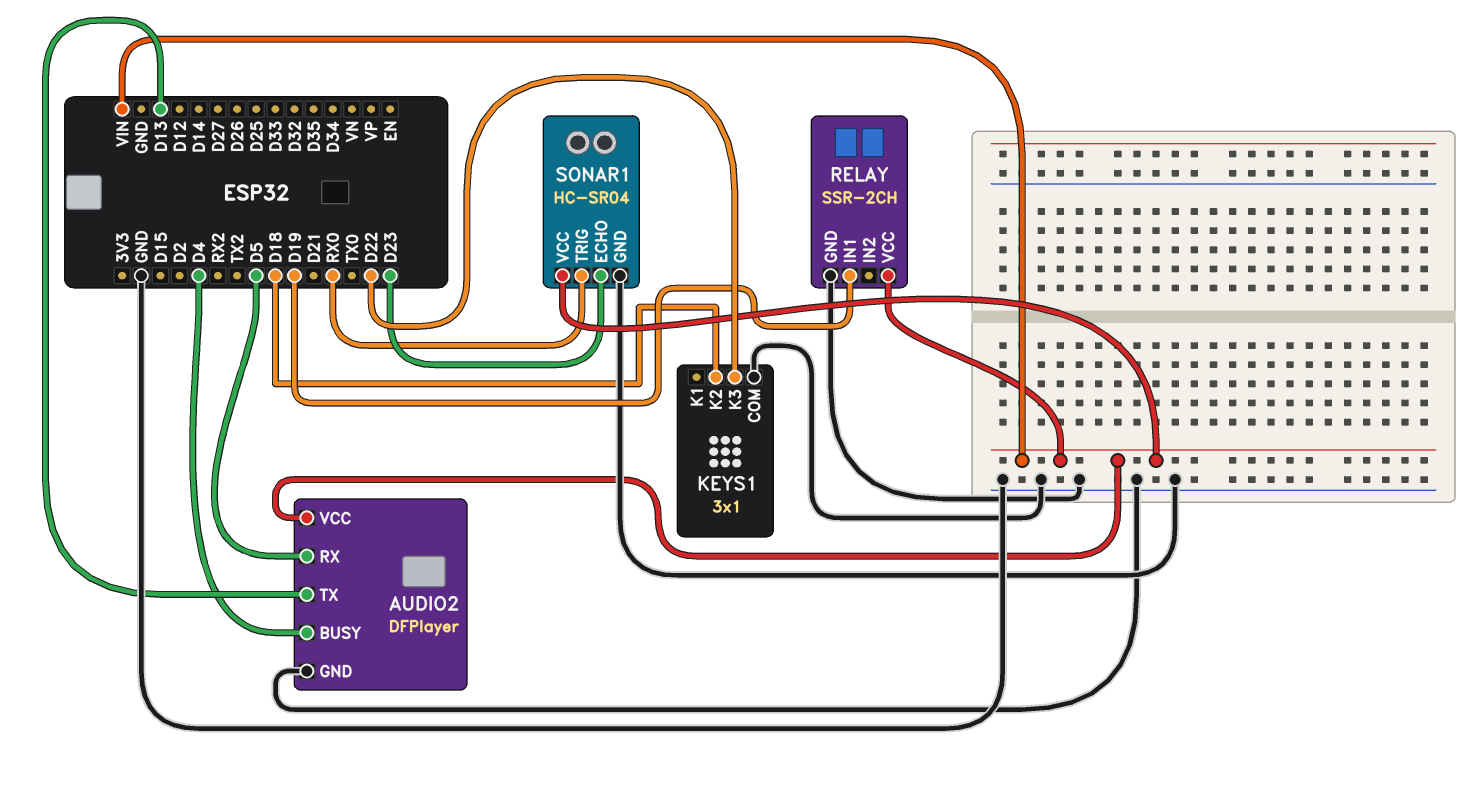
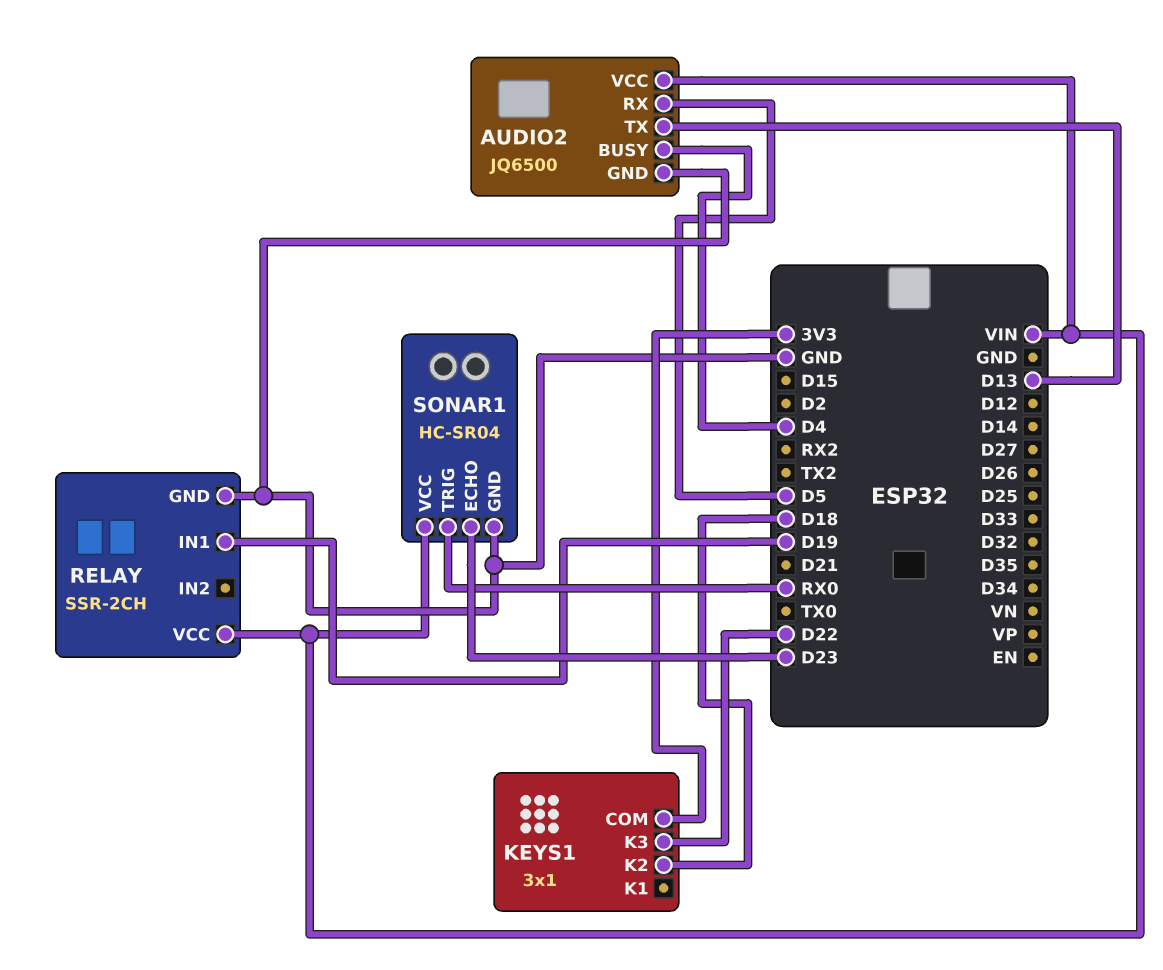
AUDIO2: DFPlayer -> JQ6500
KEYS1 pin COM: GND -> 3V3

